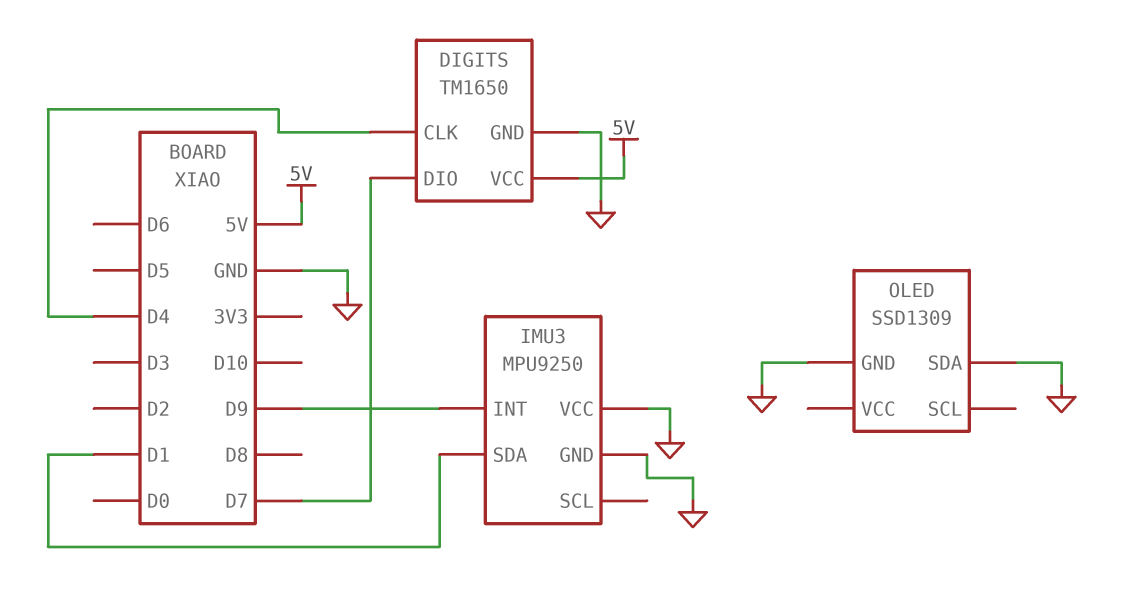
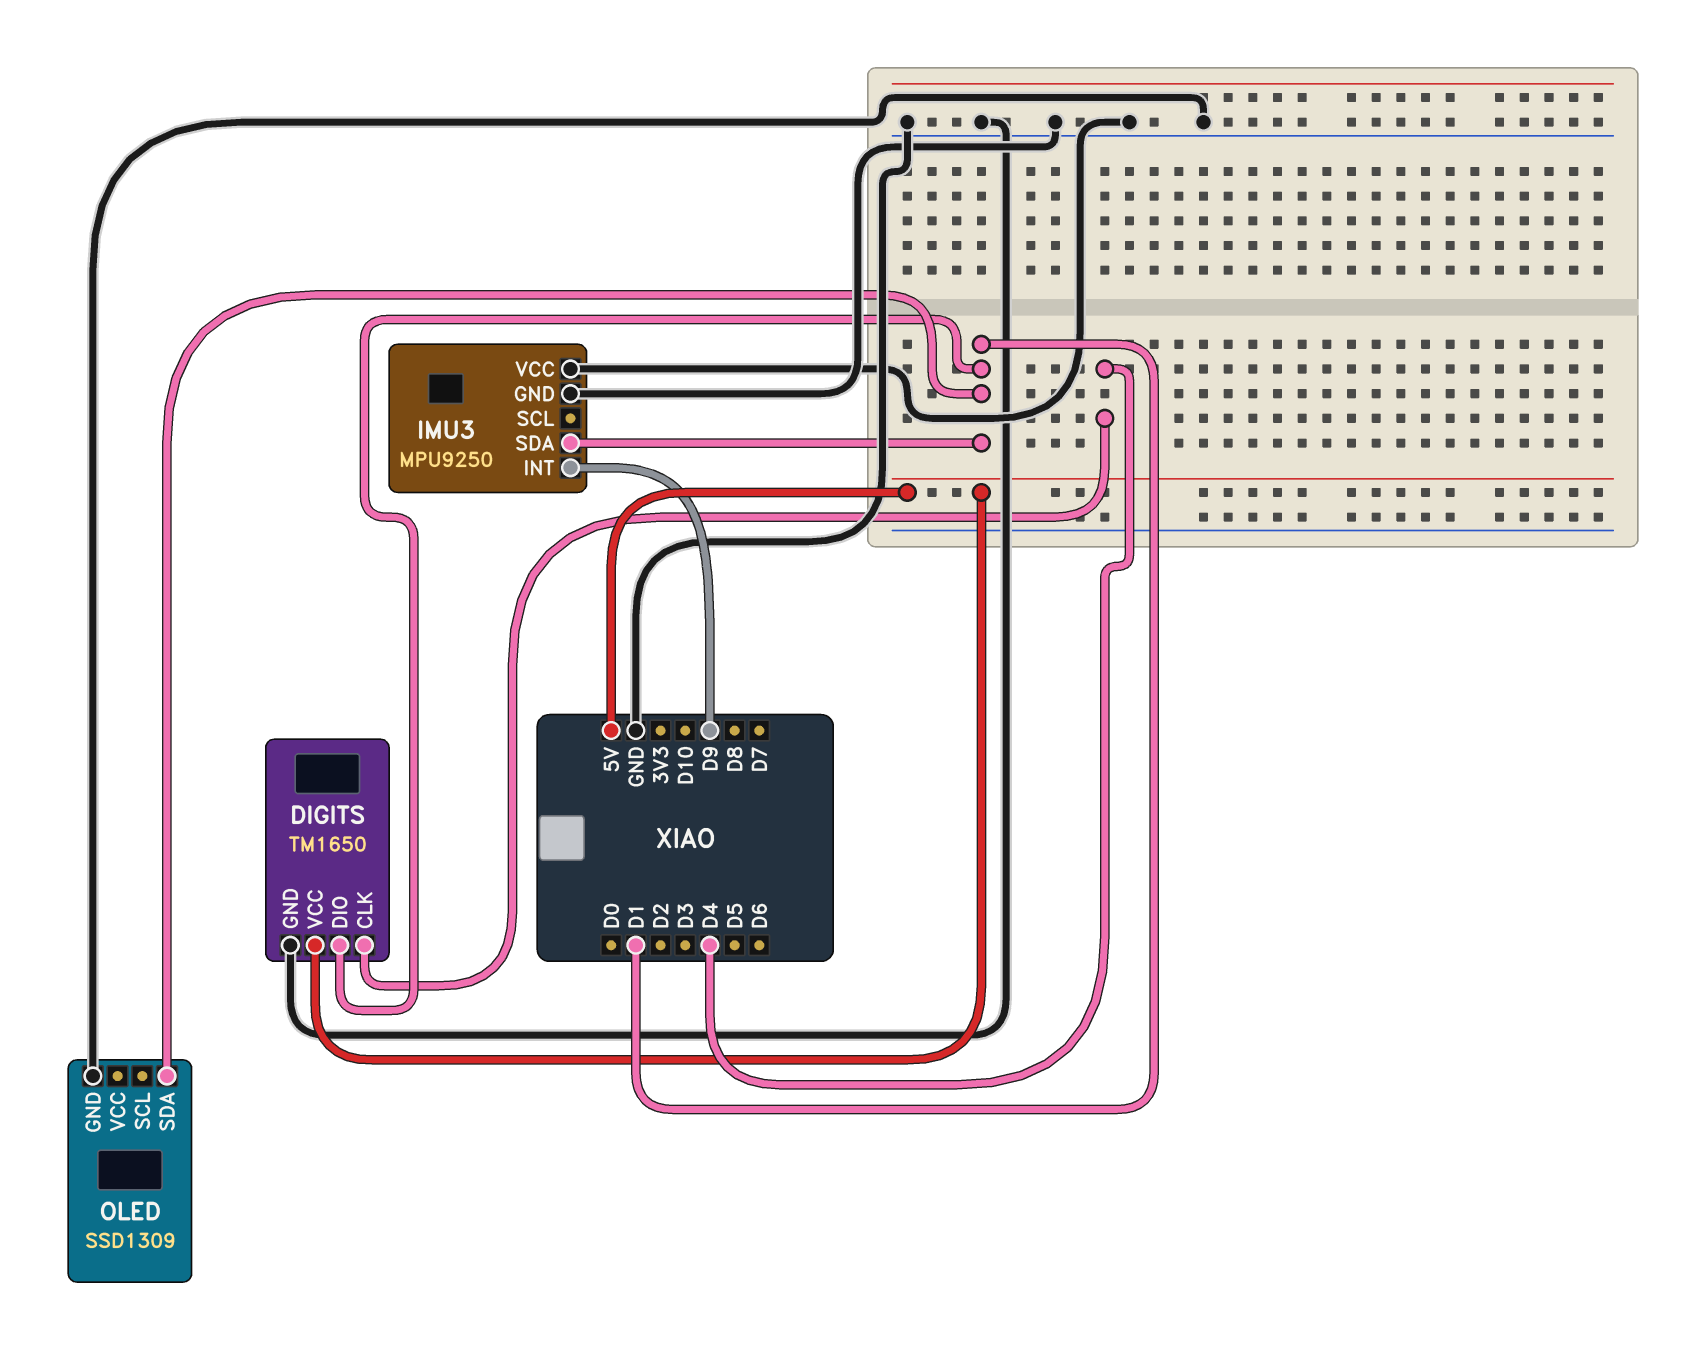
DIGITS pin DIO: D7 -> D1
OLED pin SDA: GND -> D1

